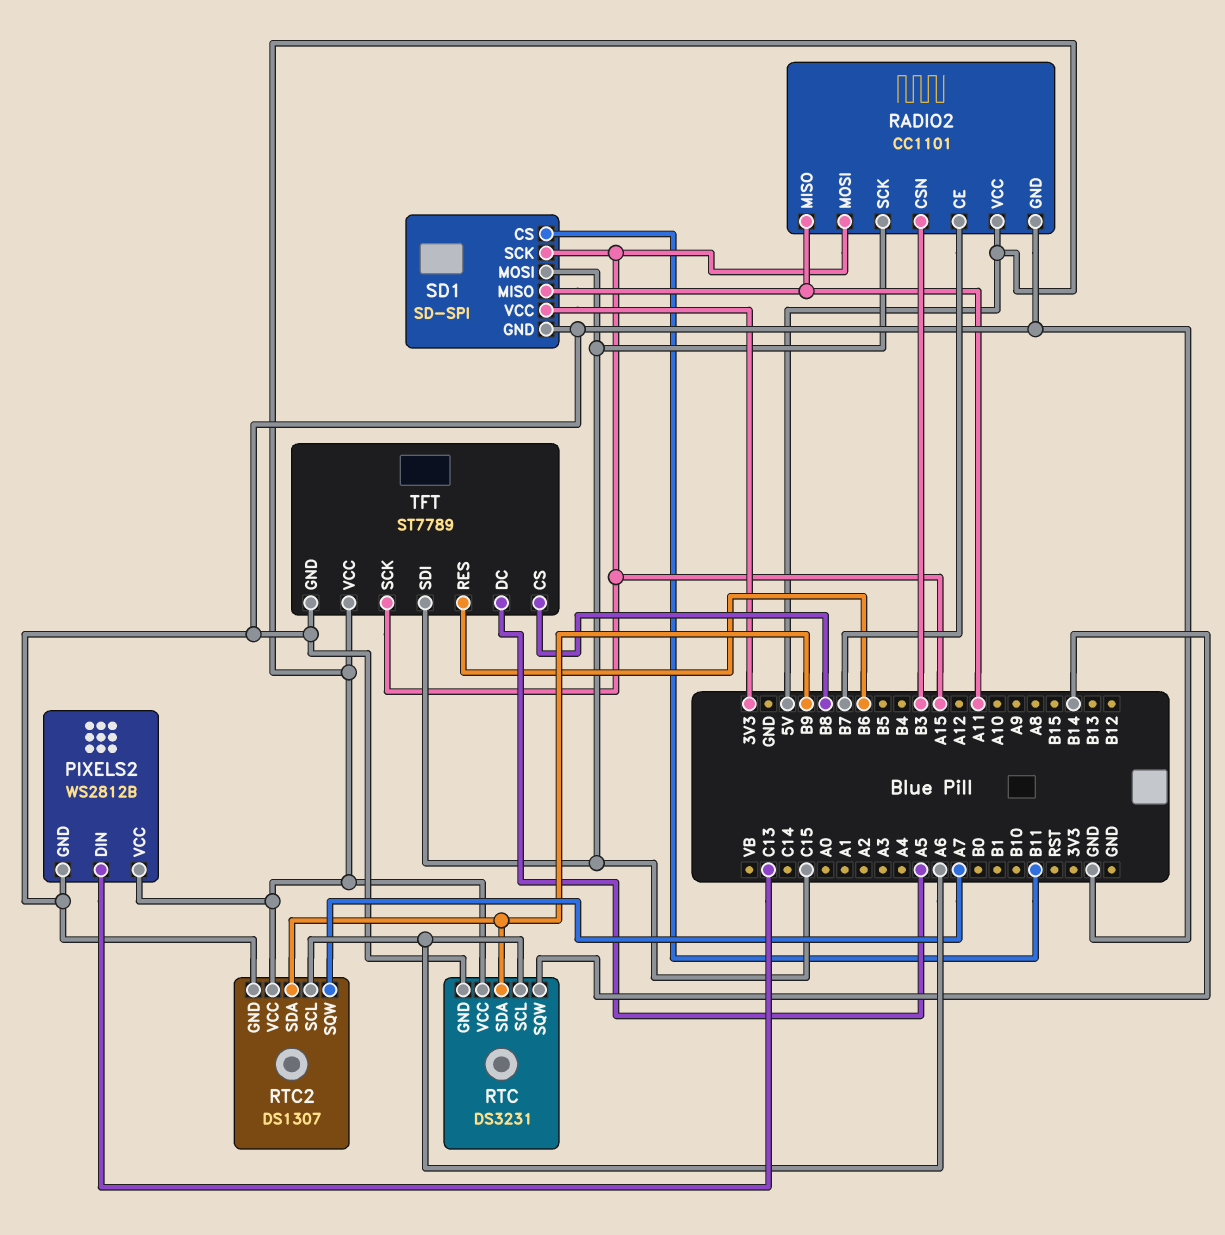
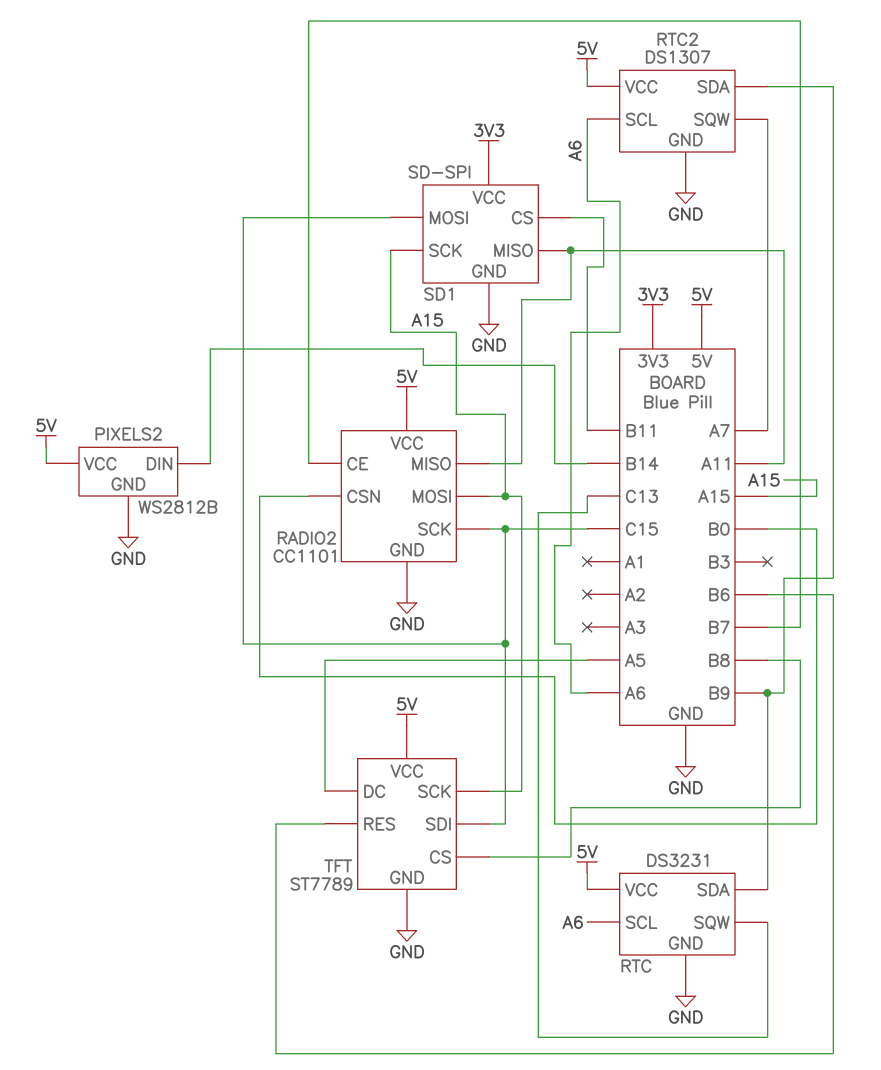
PIXELS2 pin DIN: C13 -> B14
RADIO2 pin CSN: B3 -> B0
RTC pin SQW: B14 -> C13

